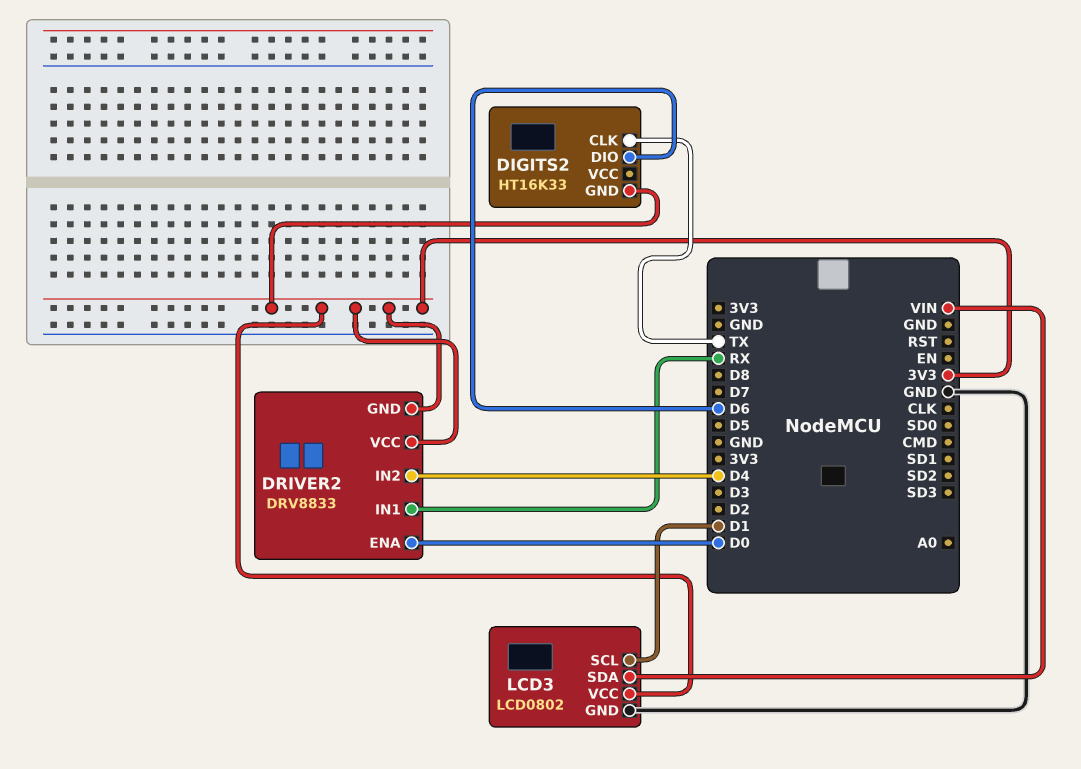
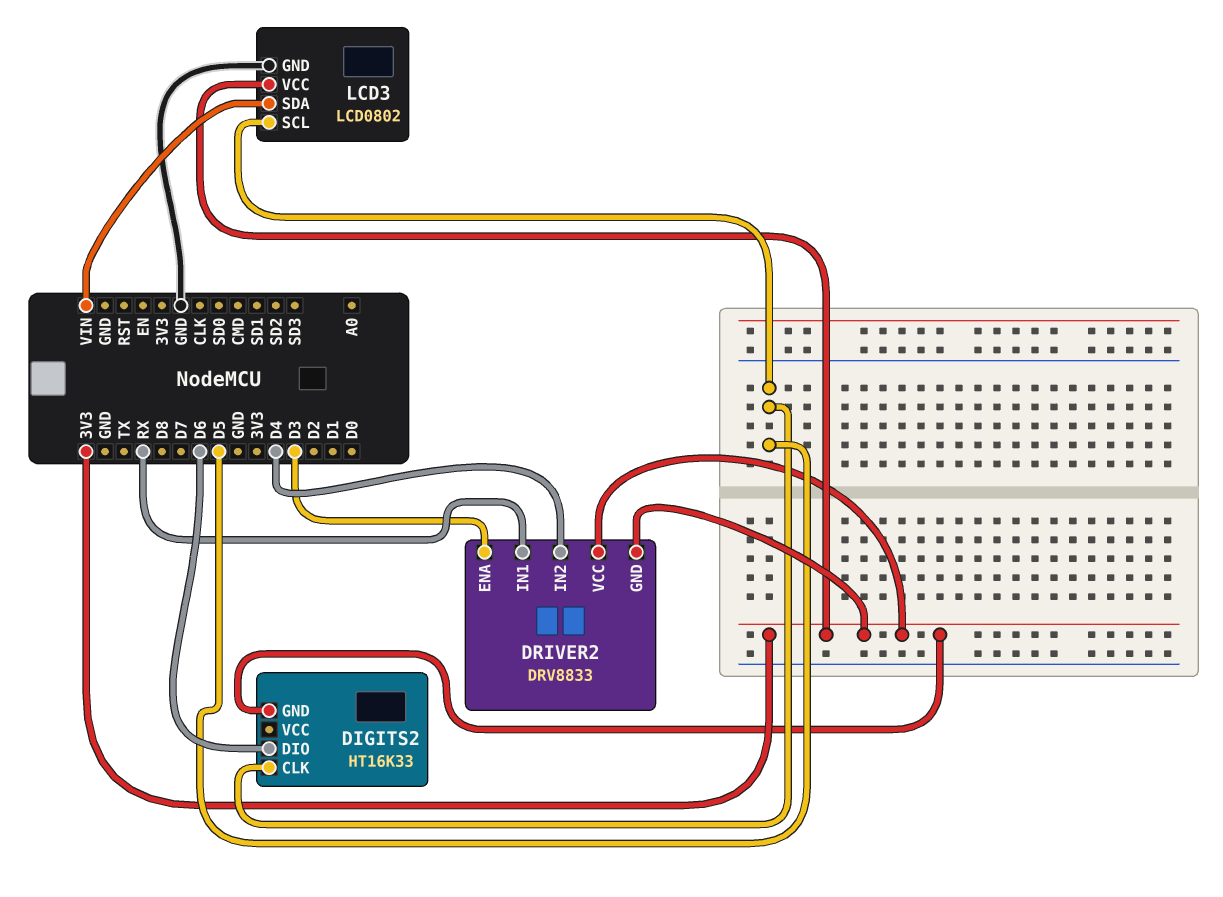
DIGITS2 pin CLK: TX -> D5
DRIVER2 pin ENA: D0 -> D3
LCD3 pin SCL: D1 -> D5

